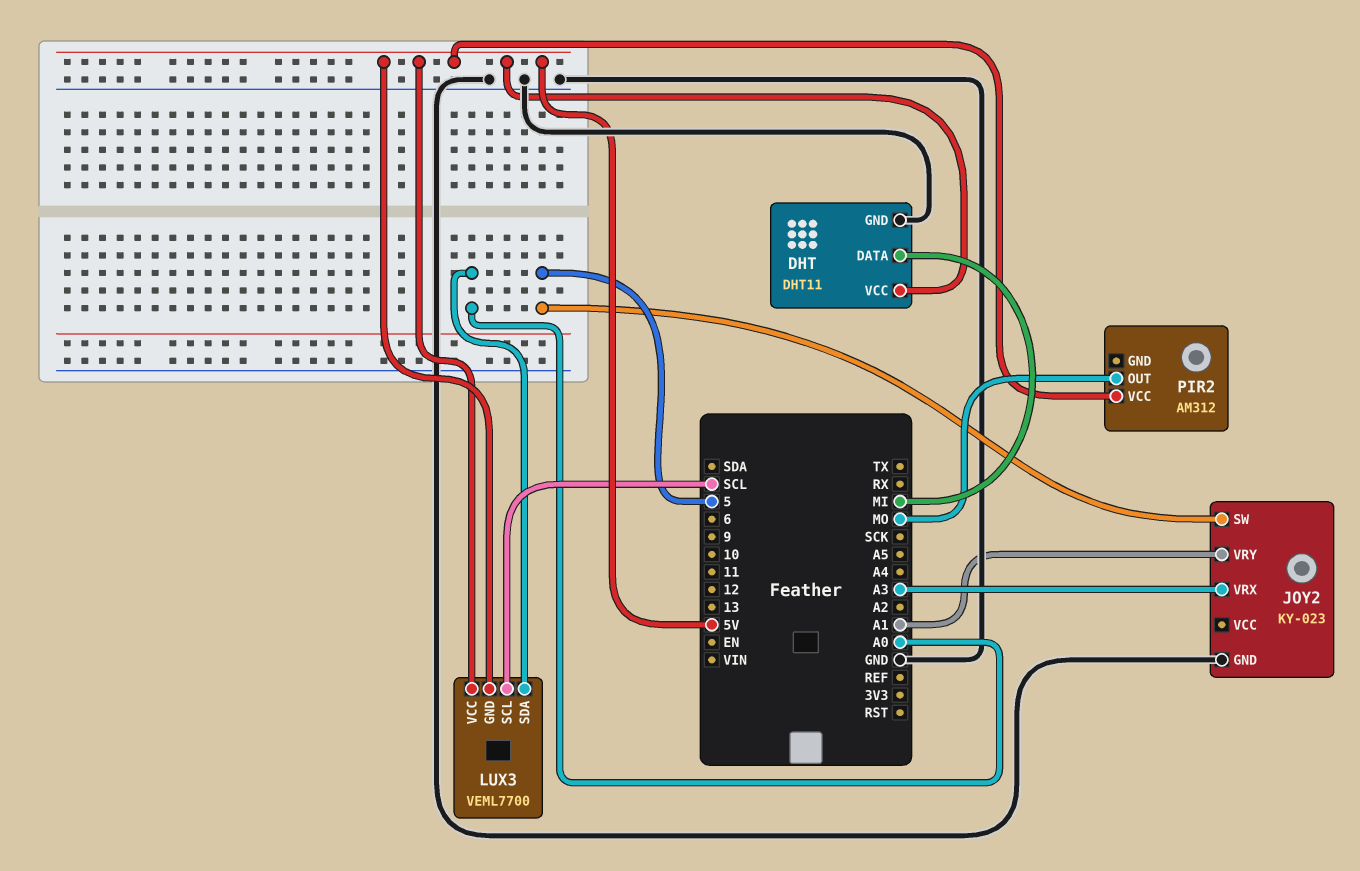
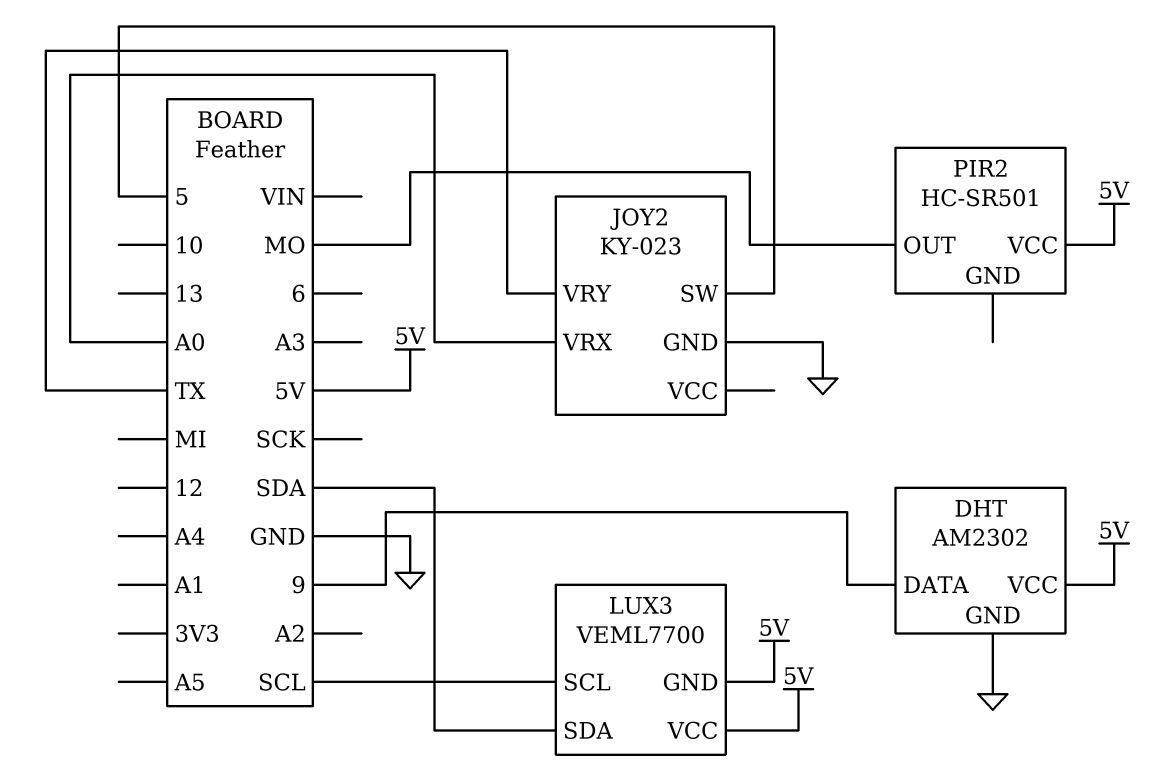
DHT: DHT11 -> AM2302
DHT pin DATA: MI -> 9
JOY2 pin VRX: A3 -> A0
JOY2 pin VRY: A1 -> TX
LUX3 pin SDA: A0 -> SDA
PIR2: AM312 -> HC-SR501

